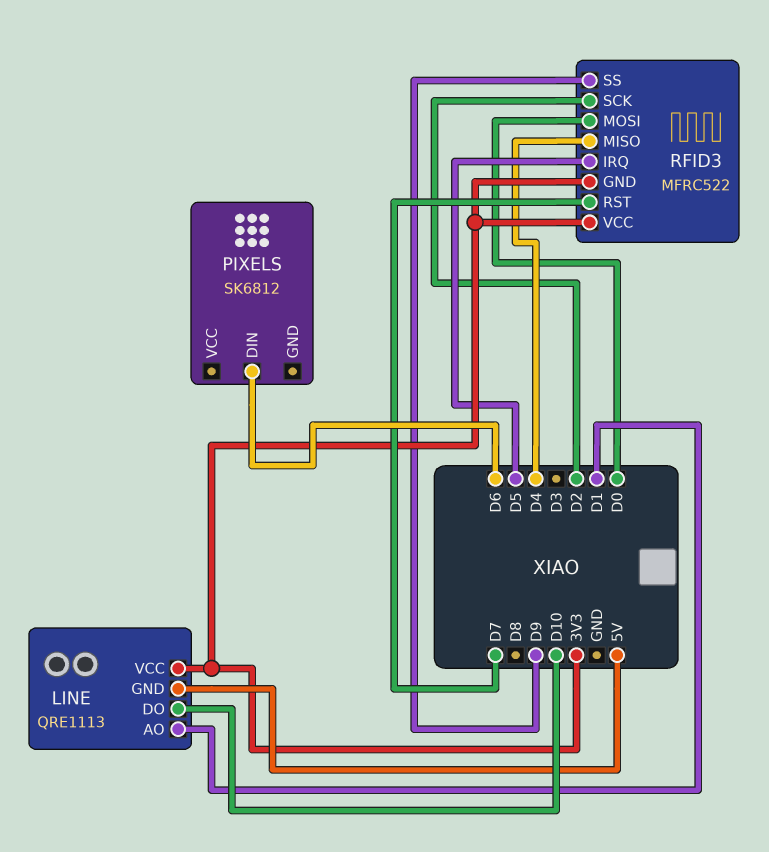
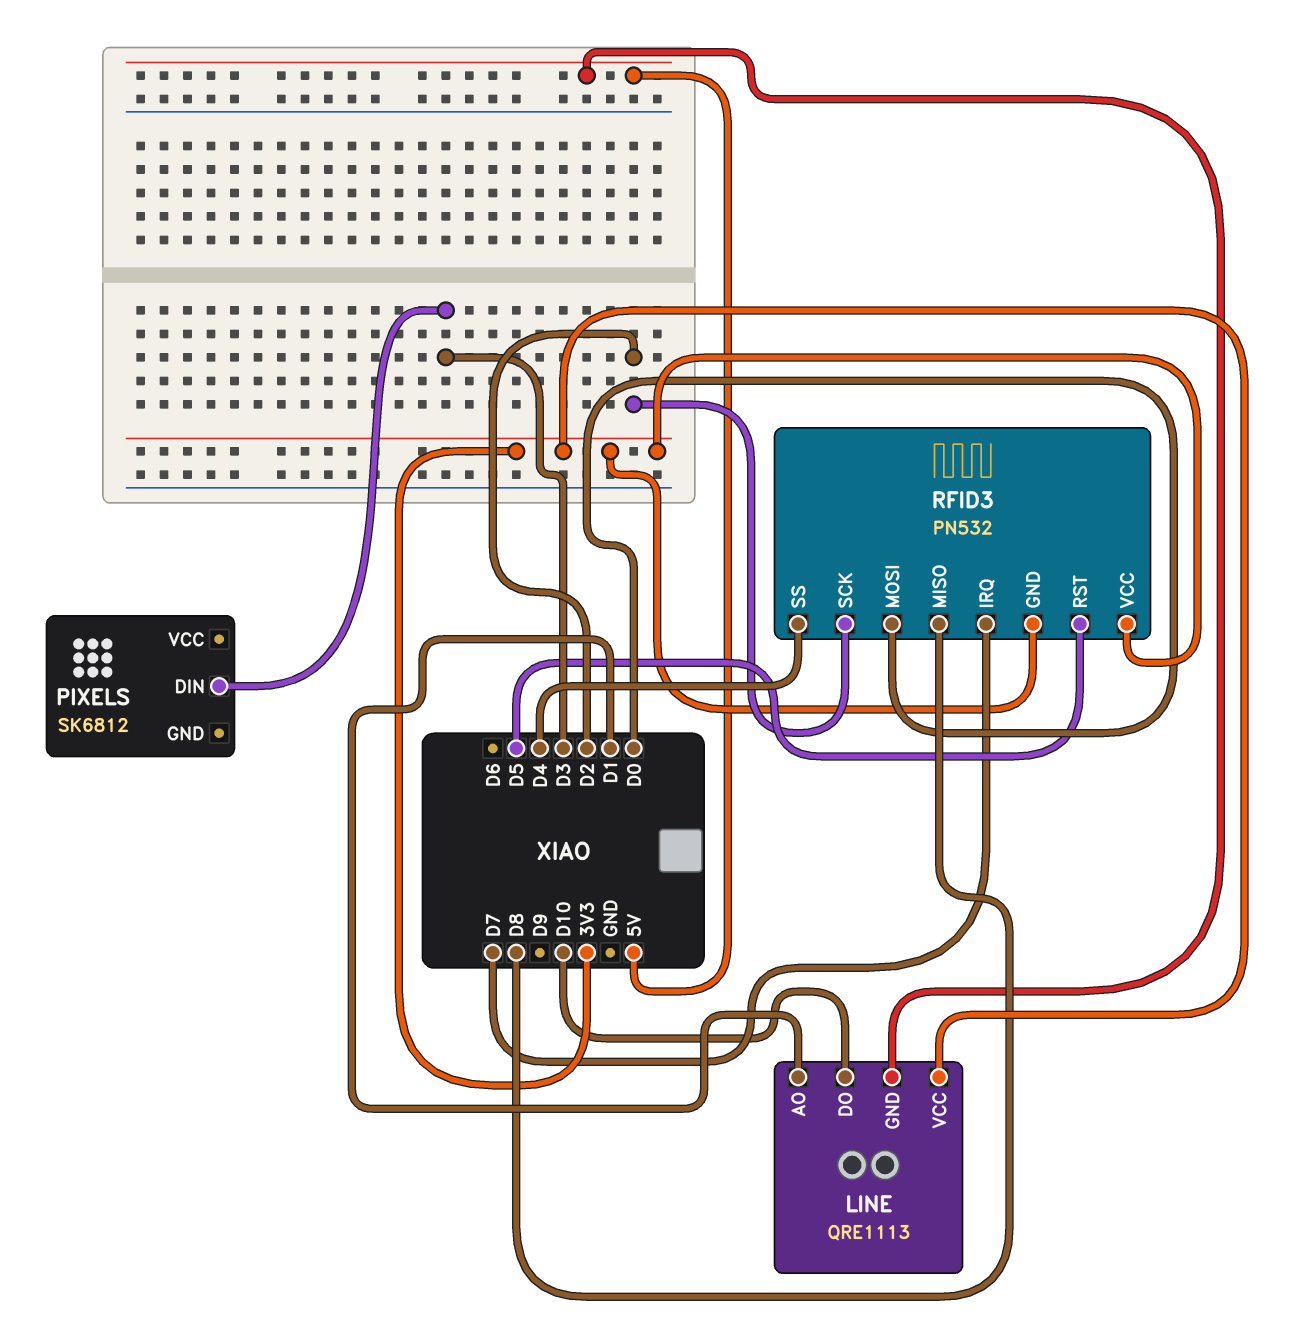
PIXELS pin DIN: D6 -> D3
RFID3: MFRC522 -> PN532
RFID3 pin IRQ: D5 -> D7
RFID3 pin MISO: D4 -> D8
RFID3 pin RST: D7 -> D5
RFID3 pin SS: D9 -> D4

